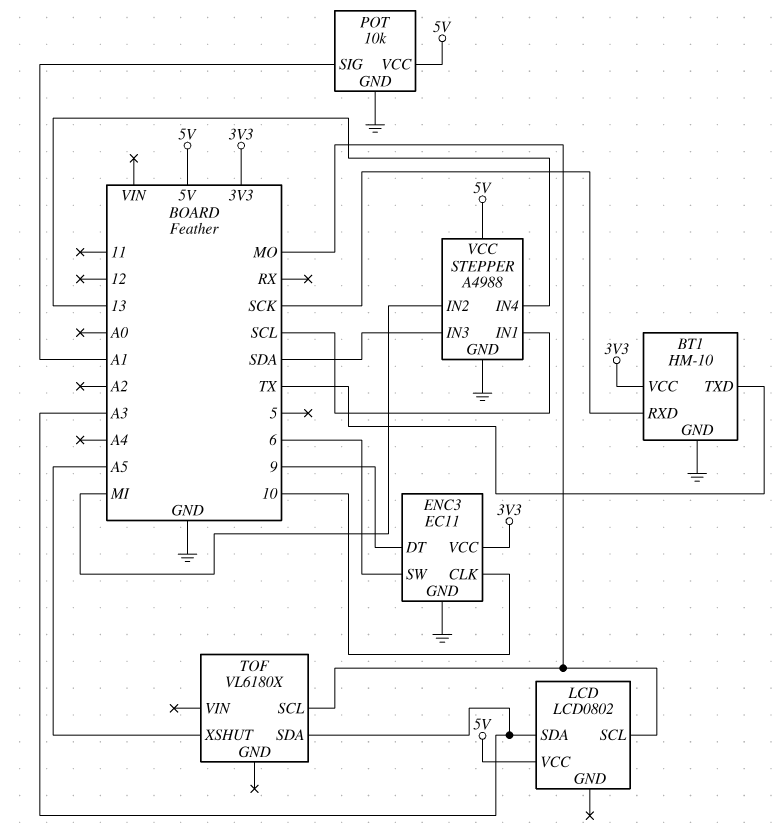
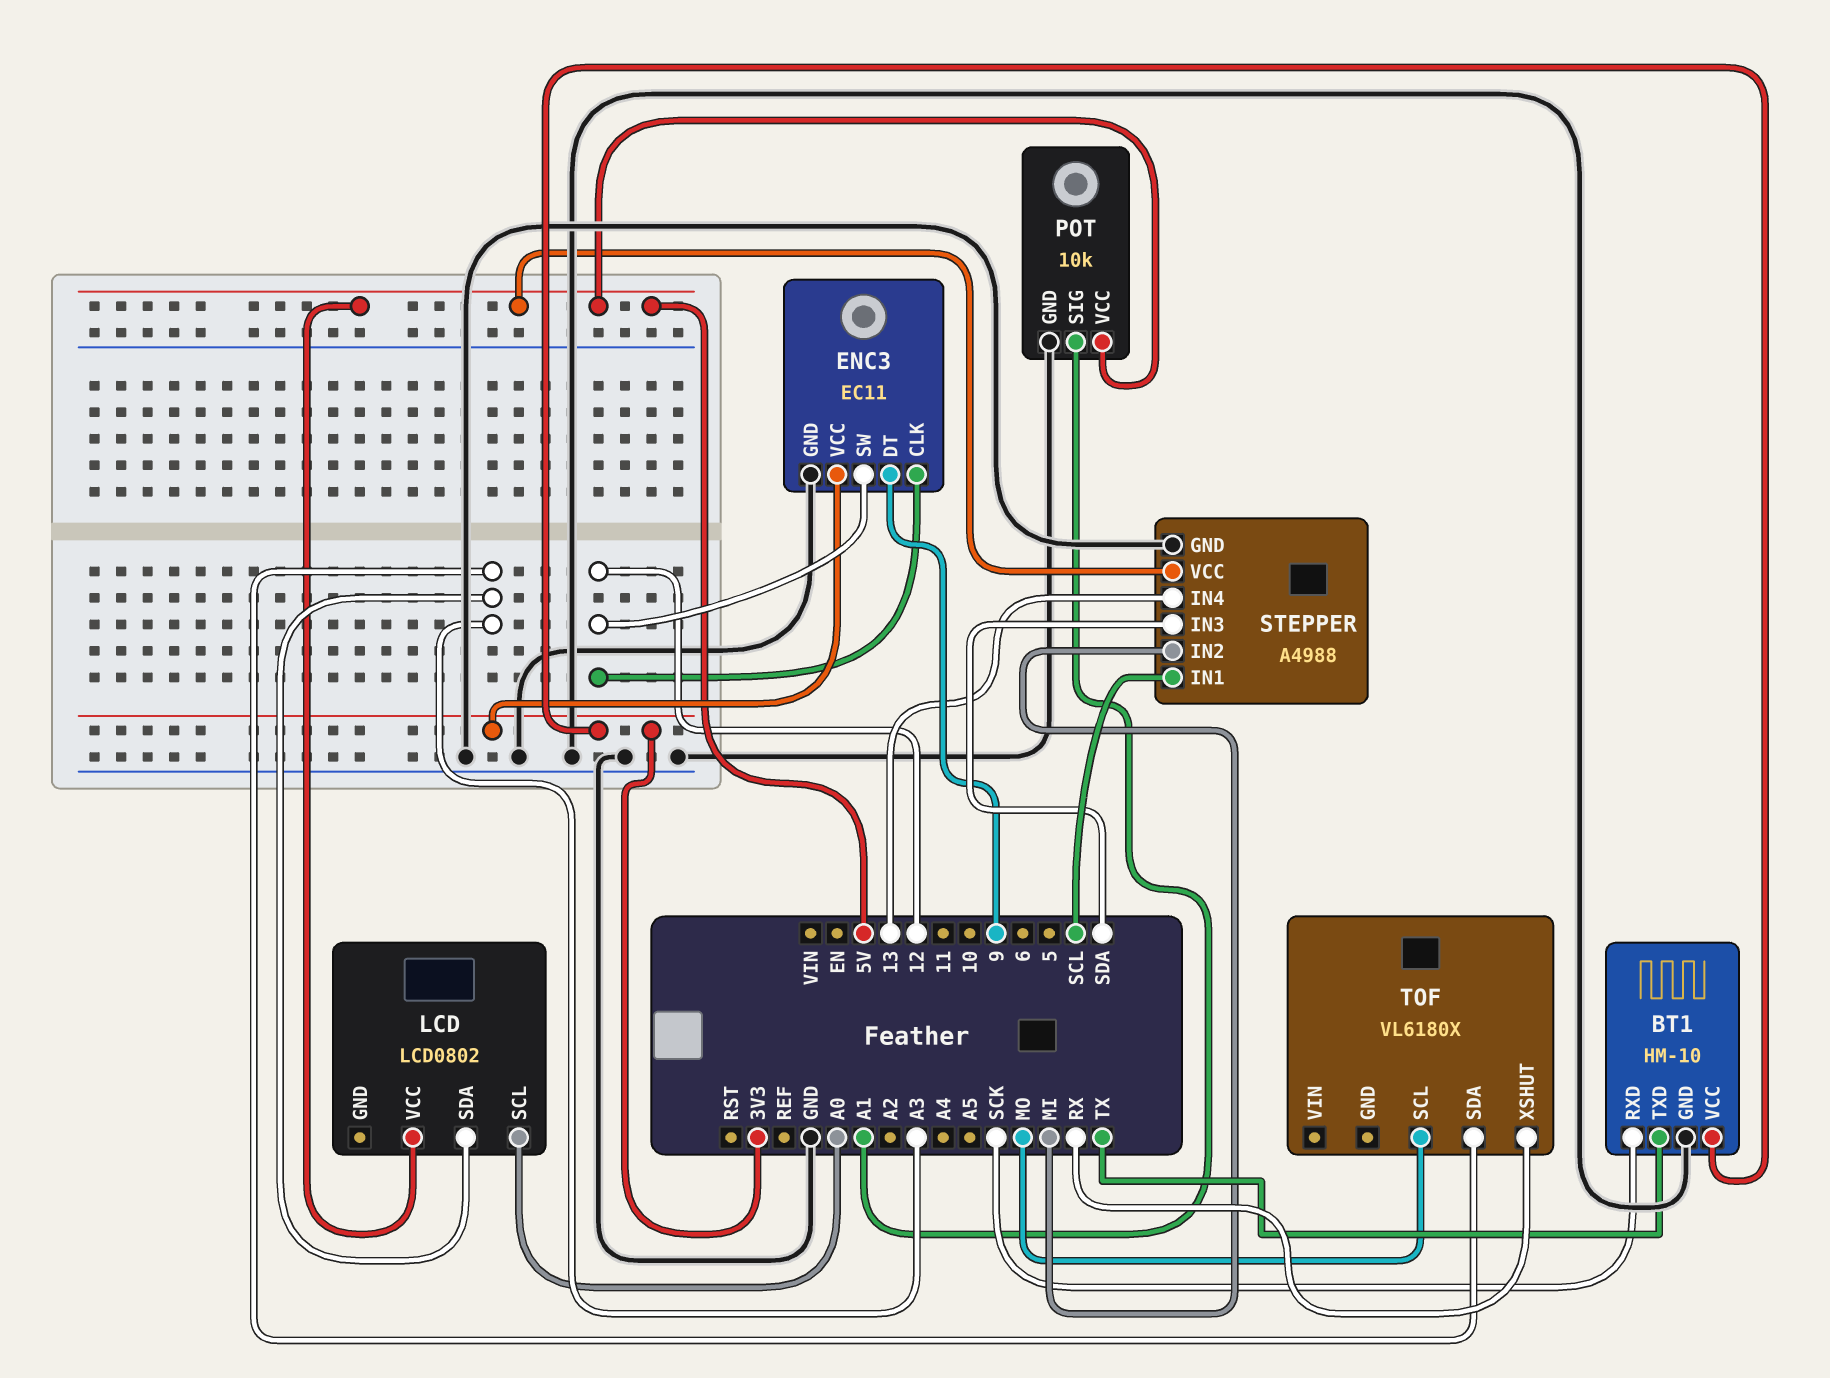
ENC3 pin CLK: 10 -> 12
ENC3 pin SW: 6 -> 12
LCD pin SCL: MO -> A0
TOF pin XSHUT: A5 -> RX

